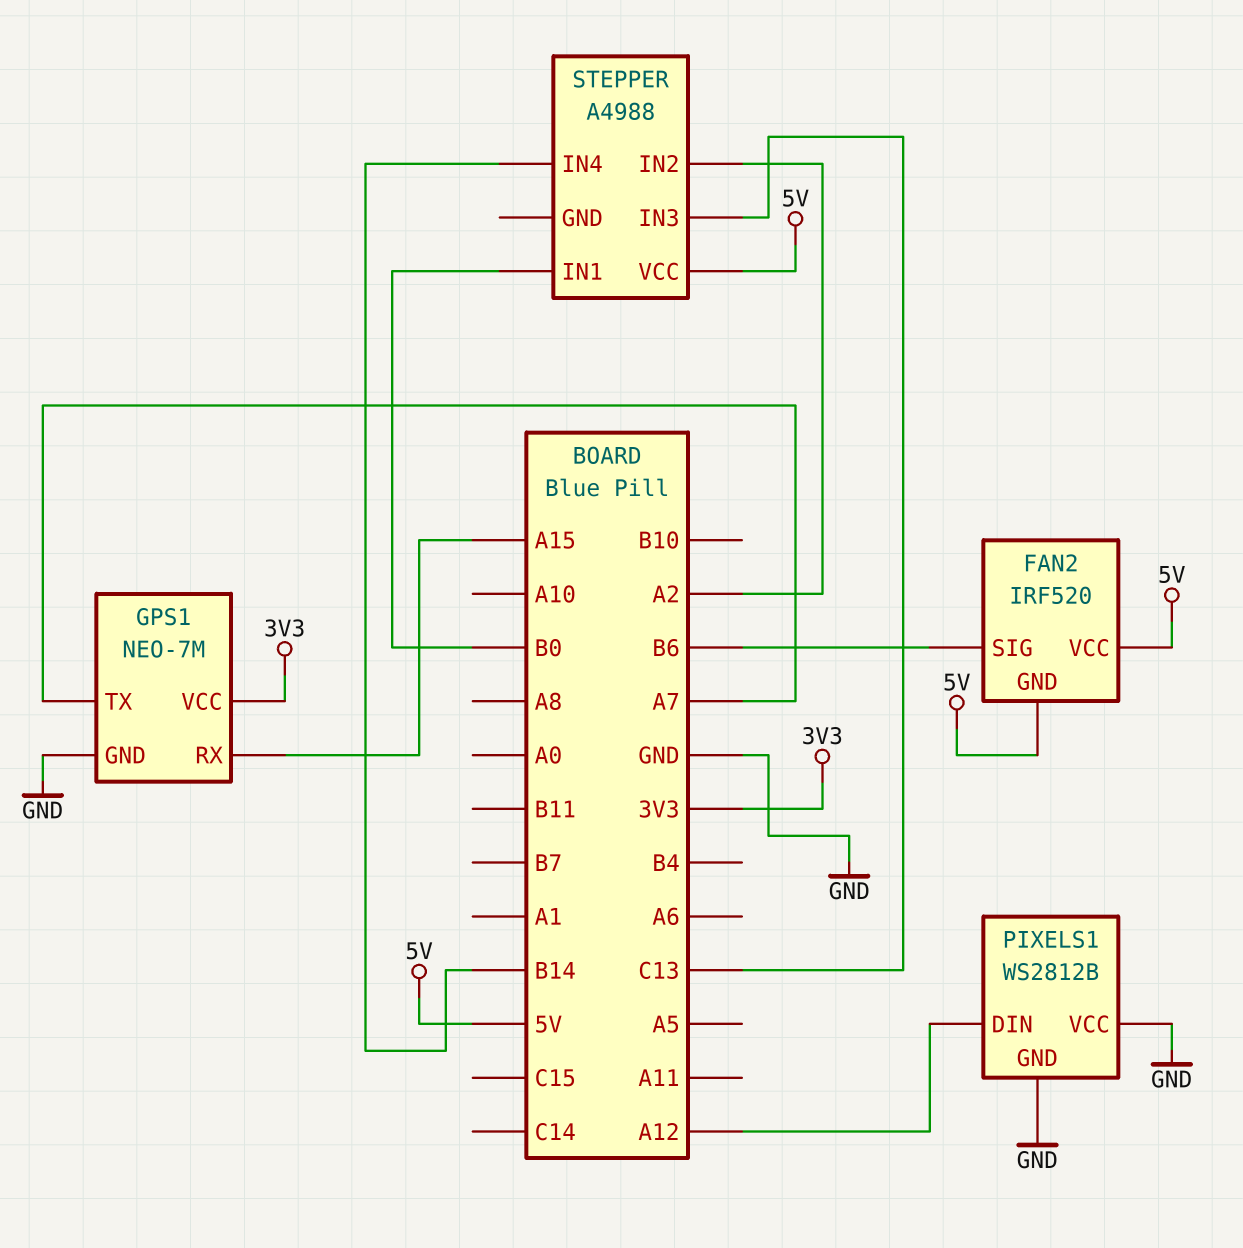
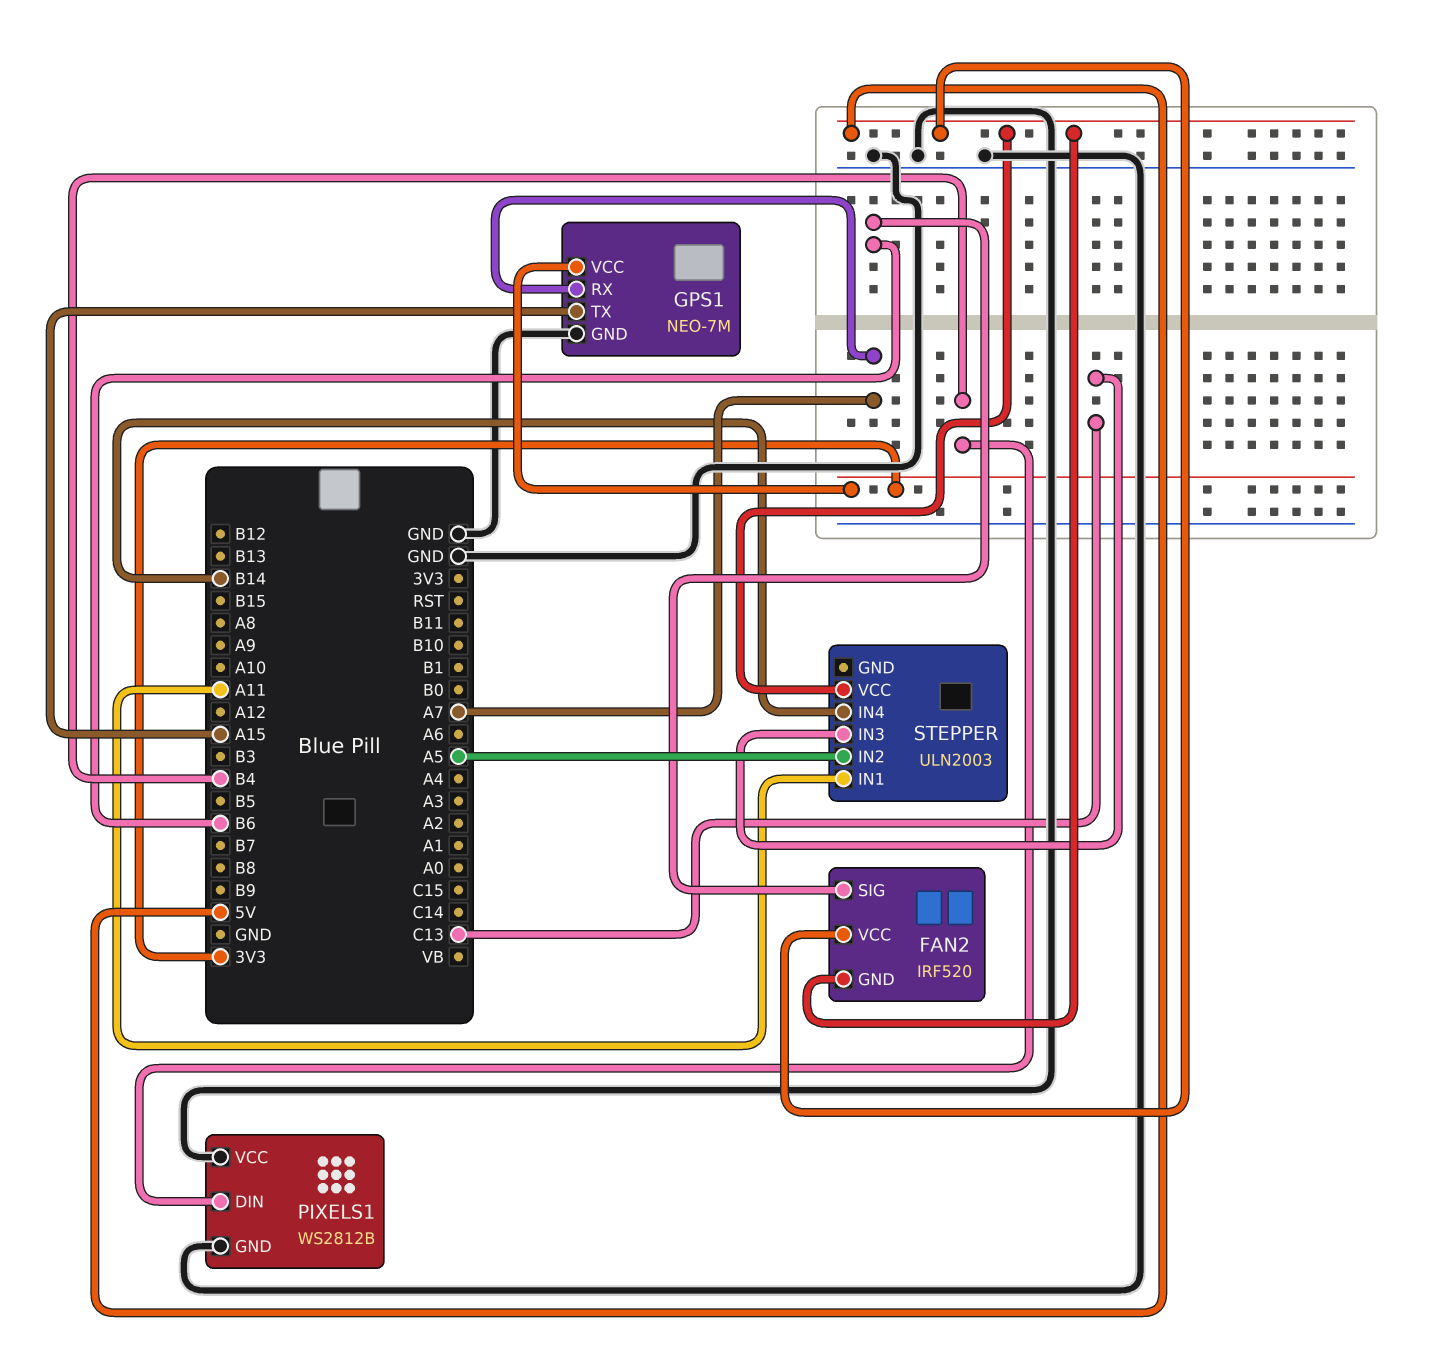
GPS1 pin RX: A15 -> A7
GPS1 pin TX: A7 -> A15
PIXELS1 pin DIN: A12 -> B4
STEPPER: A4988 -> ULN2003
STEPPER pin IN1: B0 -> A11
STEPPER pin IN2: A2 -> A5

